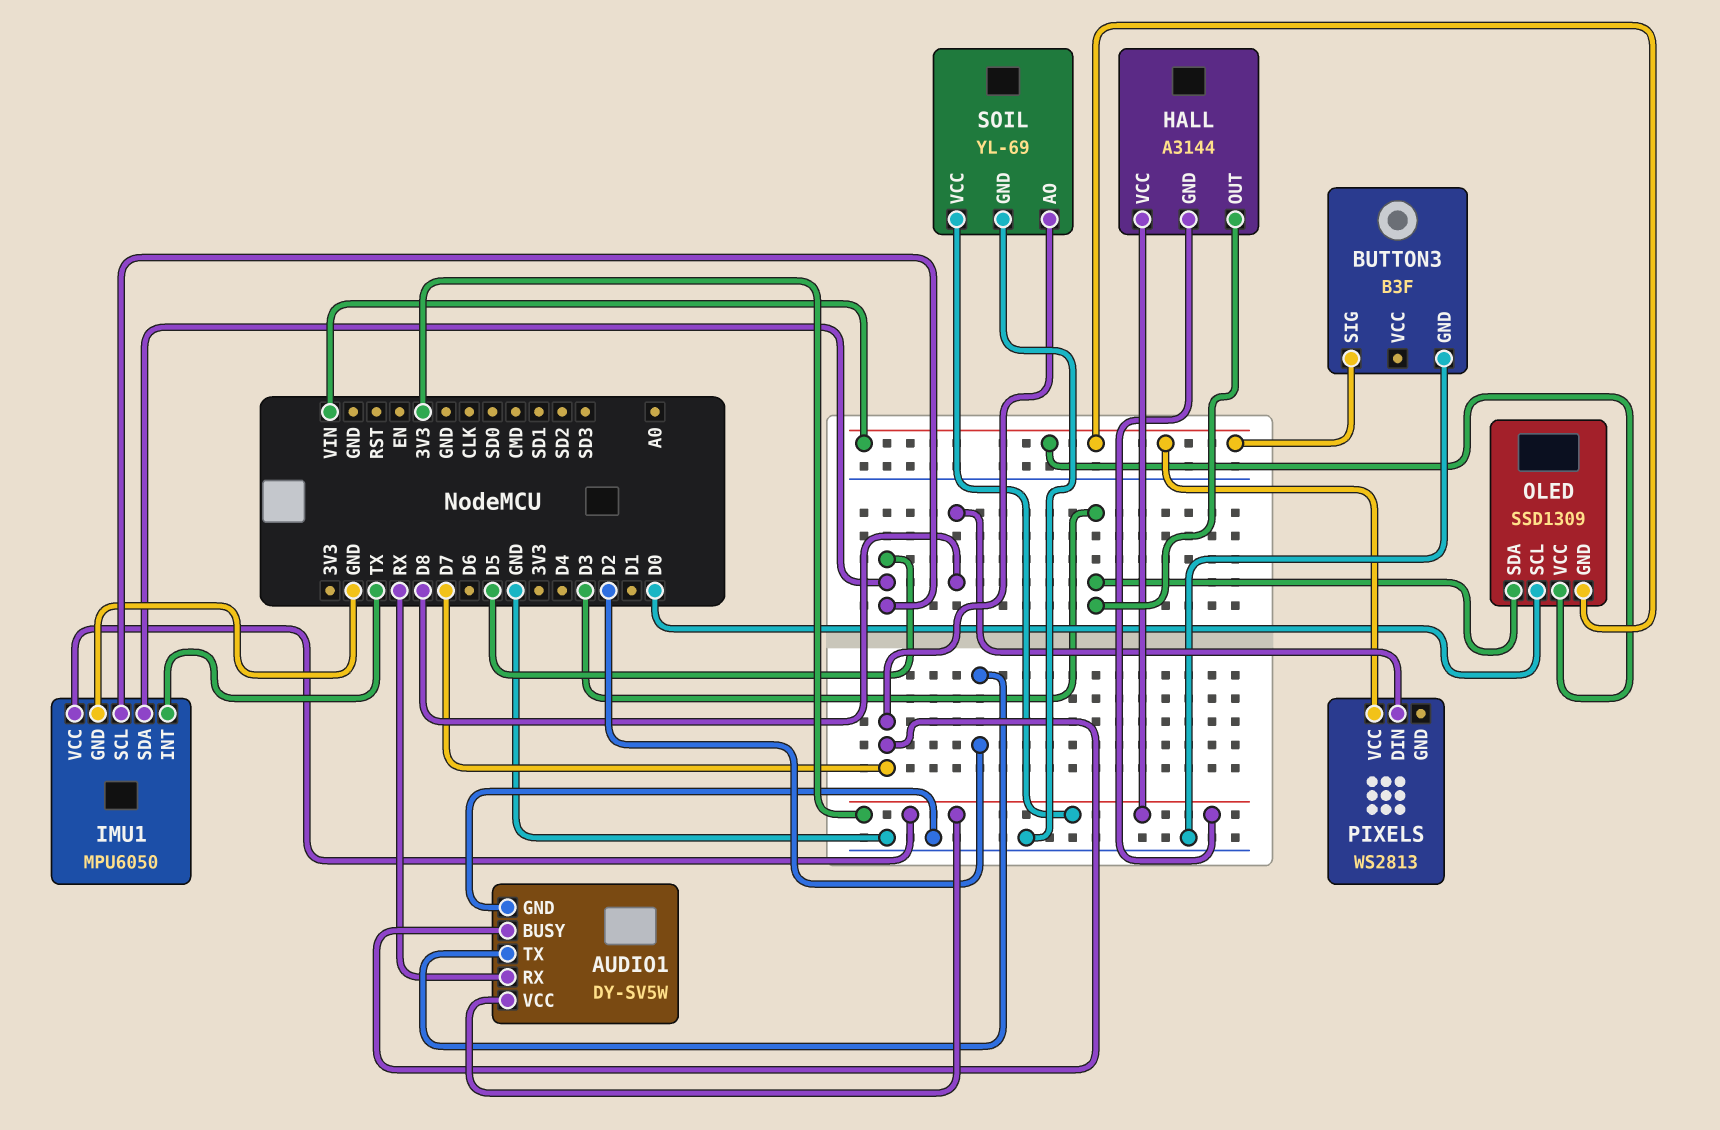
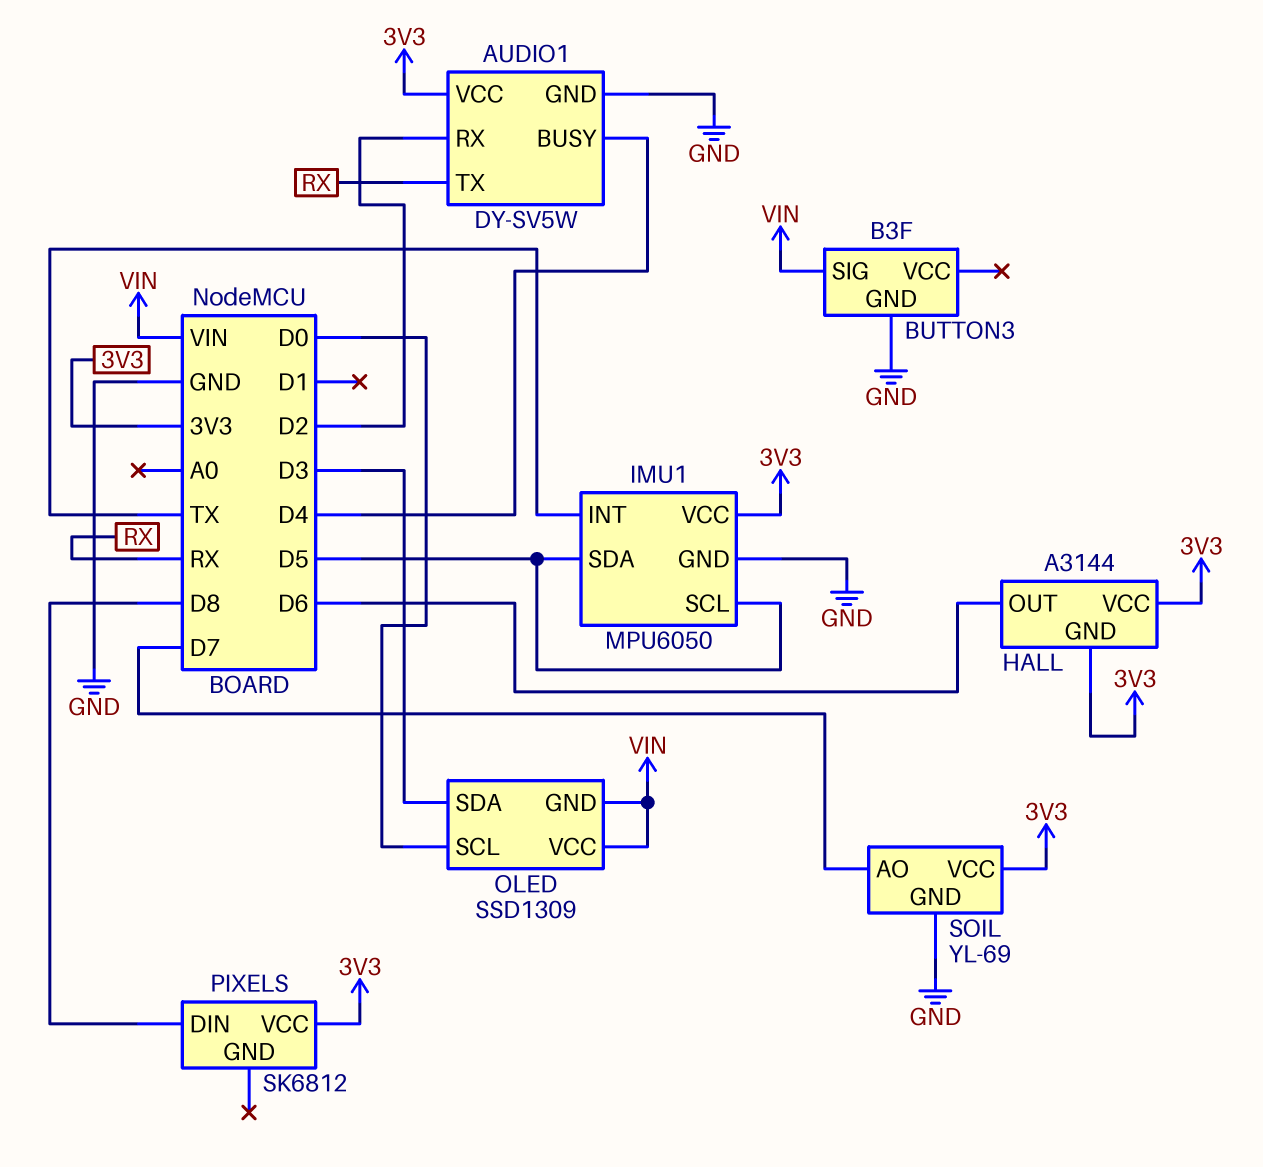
AUDIO1 pin BUSY: D7 -> D4
AUDIO1 pin RX: RX -> D2
AUDIO1 pin TX: D2 -> RX
HALL pin OUT: D3 -> D6
PIXELS: WS2813 -> SK6812
PIXELS pin VCC: VIN -> 3V3

